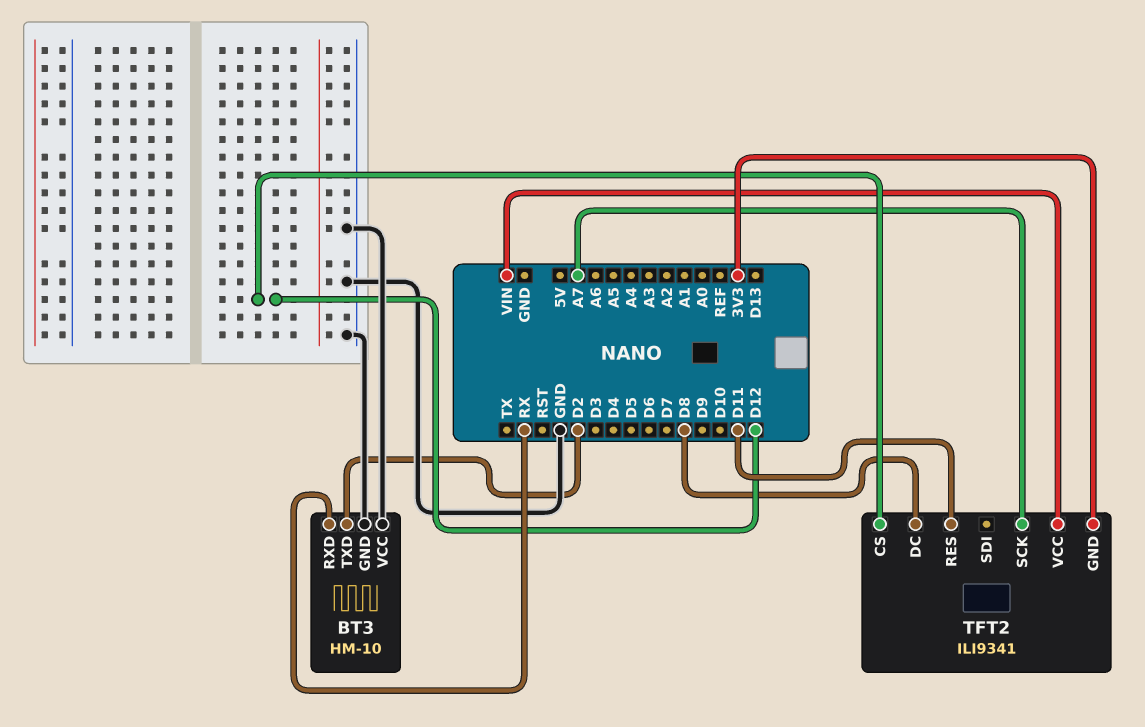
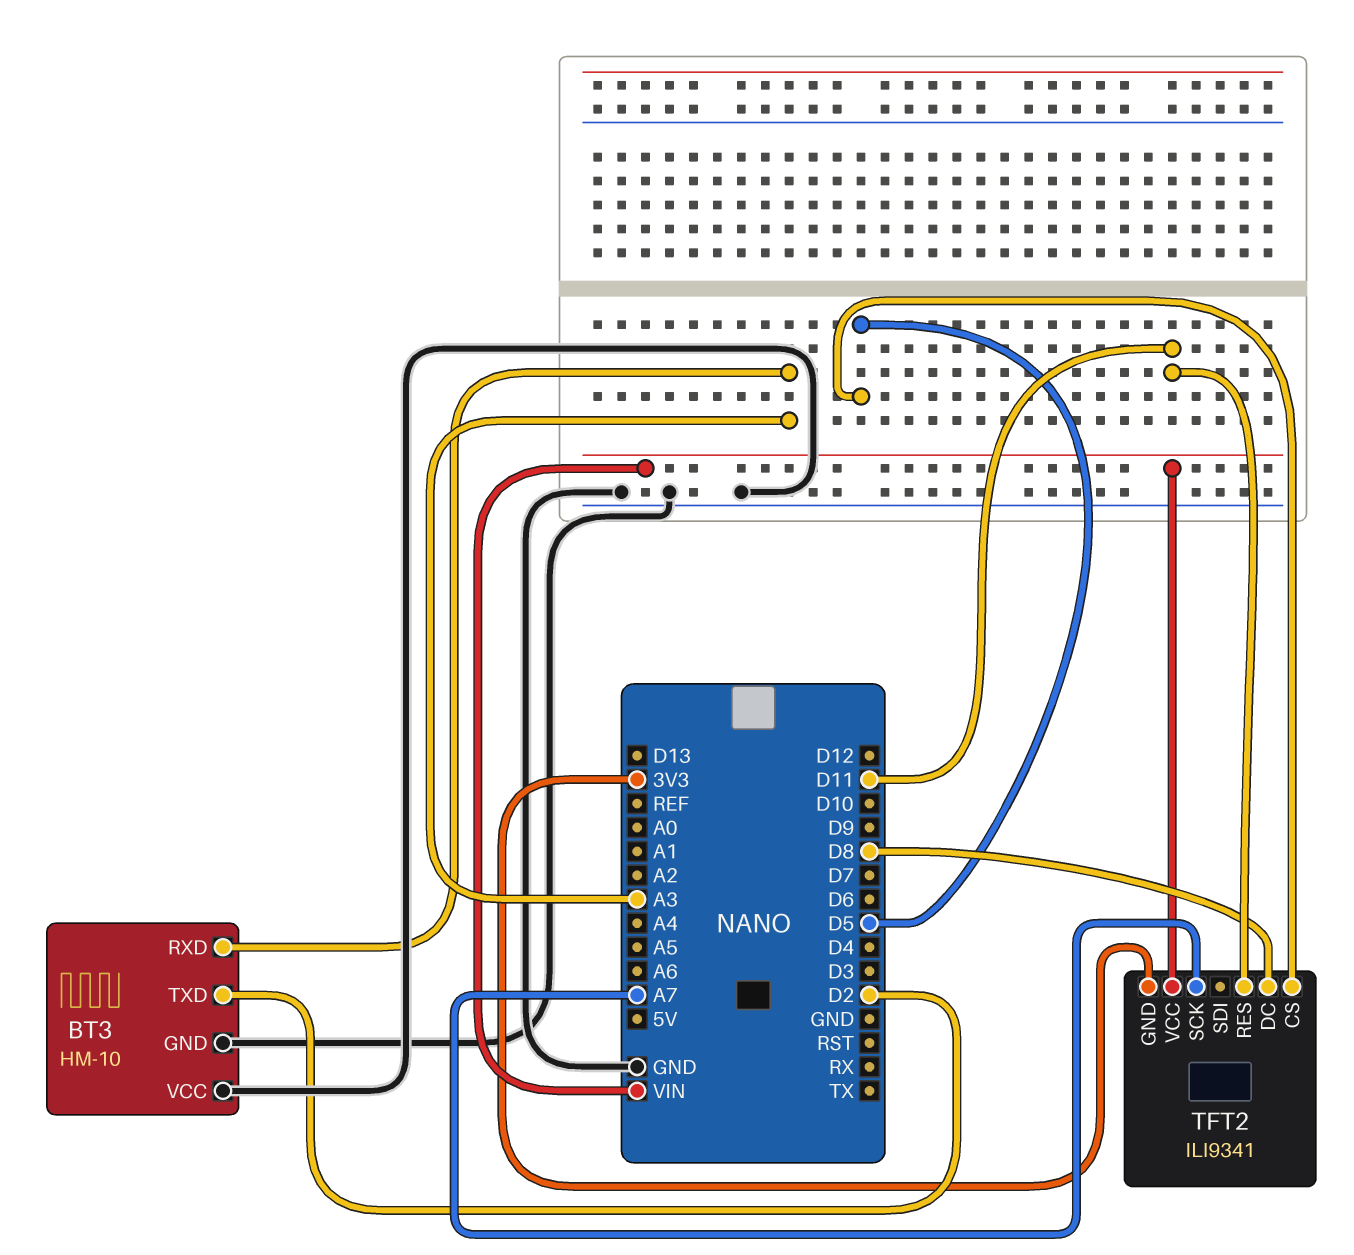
BT3 pin RXD: RX -> A3
TFT2 pin CS: D12 -> D5

